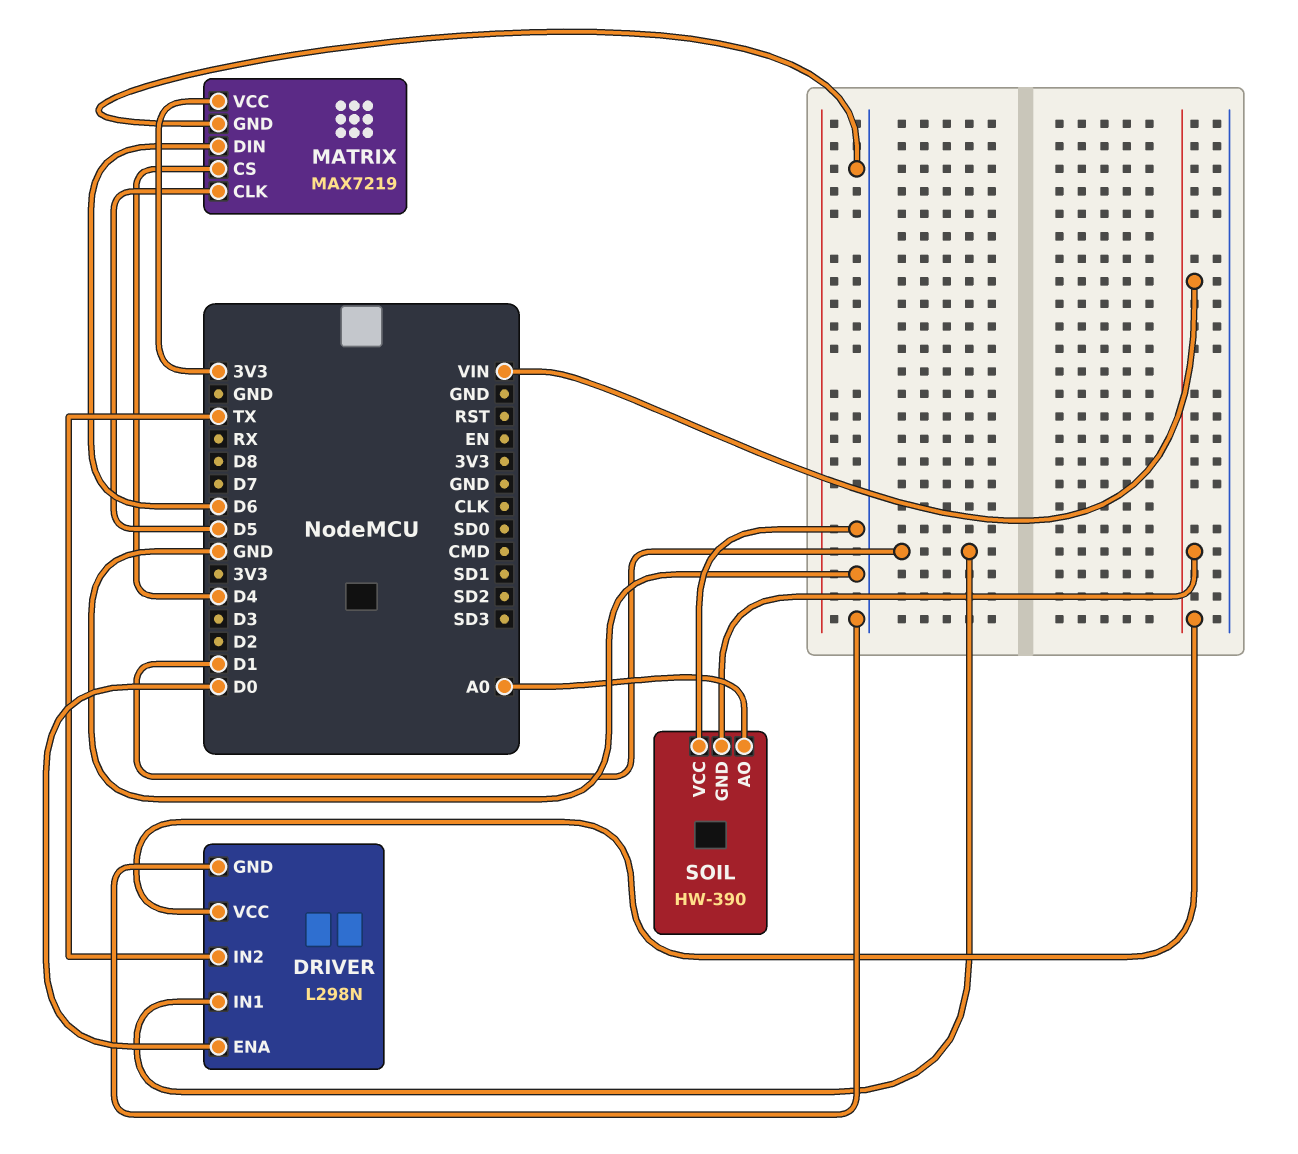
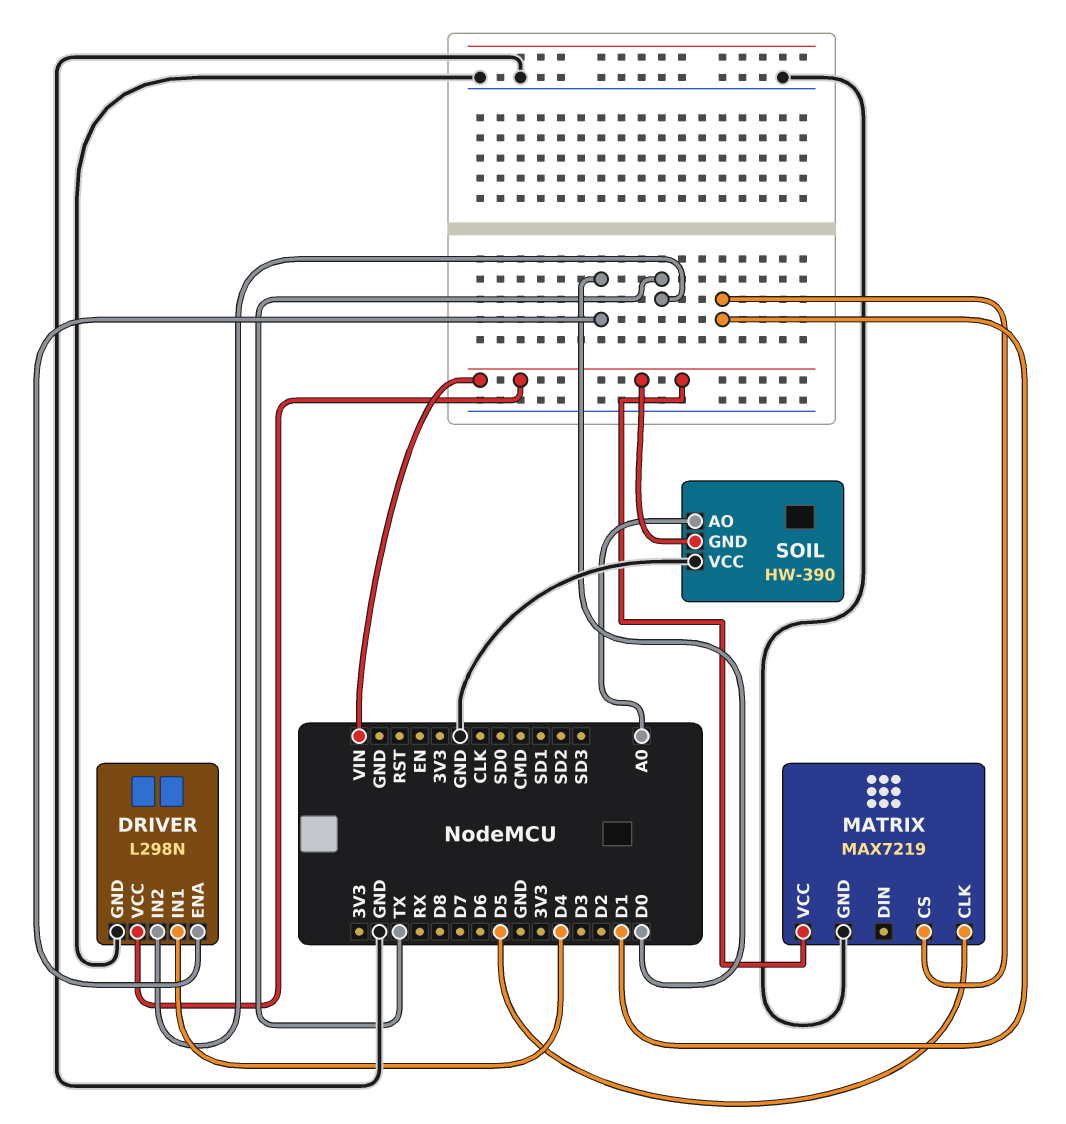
DRIVER pin IN1: D1 -> D4
MATRIX pin CS: D4 -> D1
MATRIX pin DIN: D6 -> none
MATRIX pin VCC: 3V3 -> VIN

